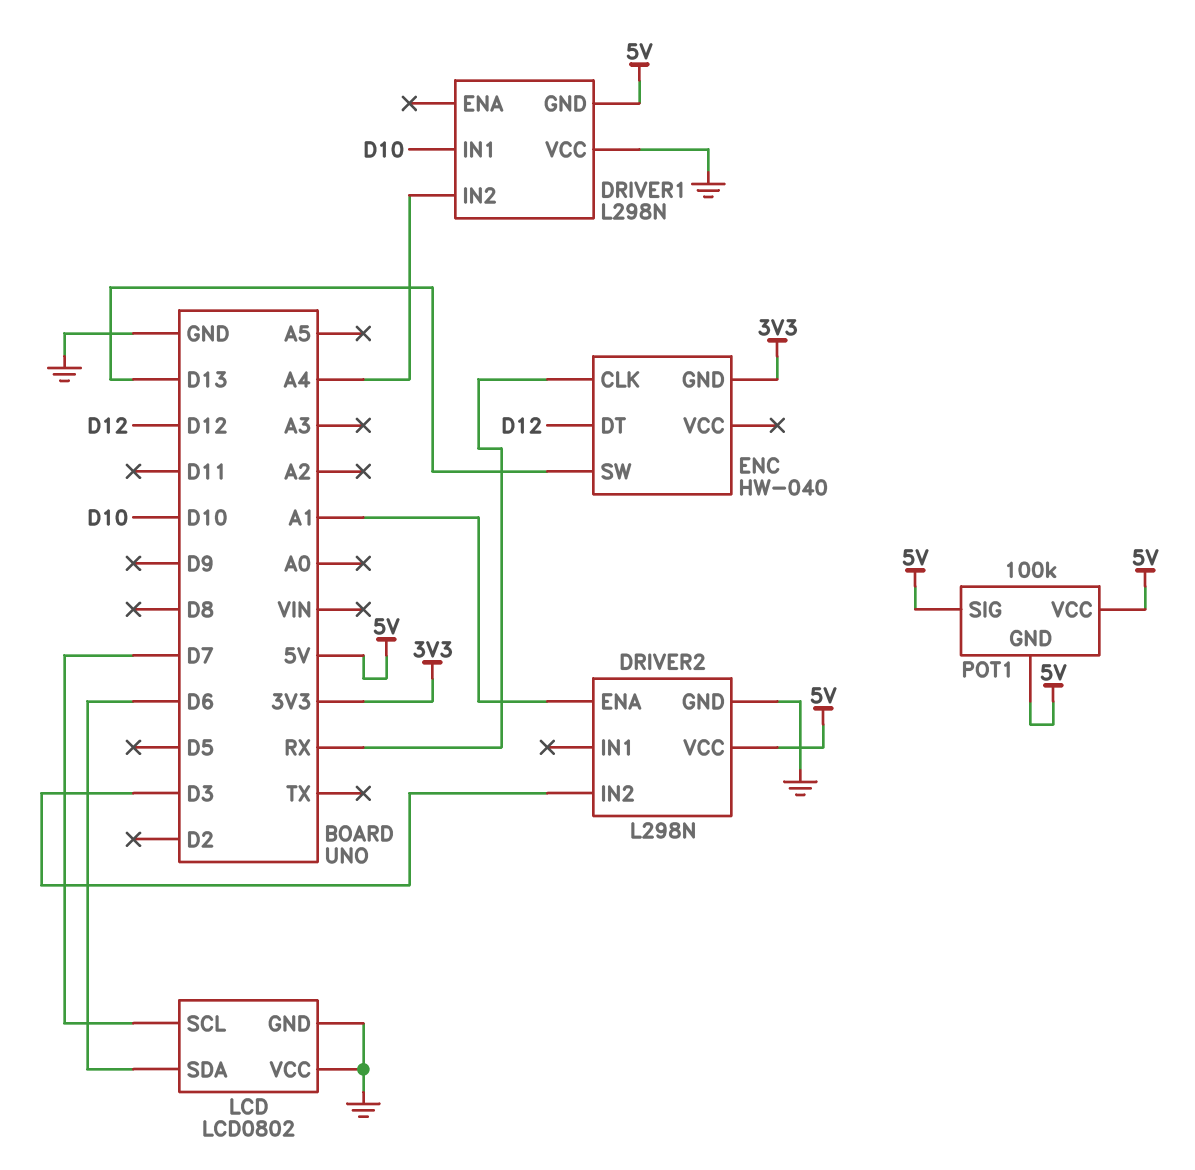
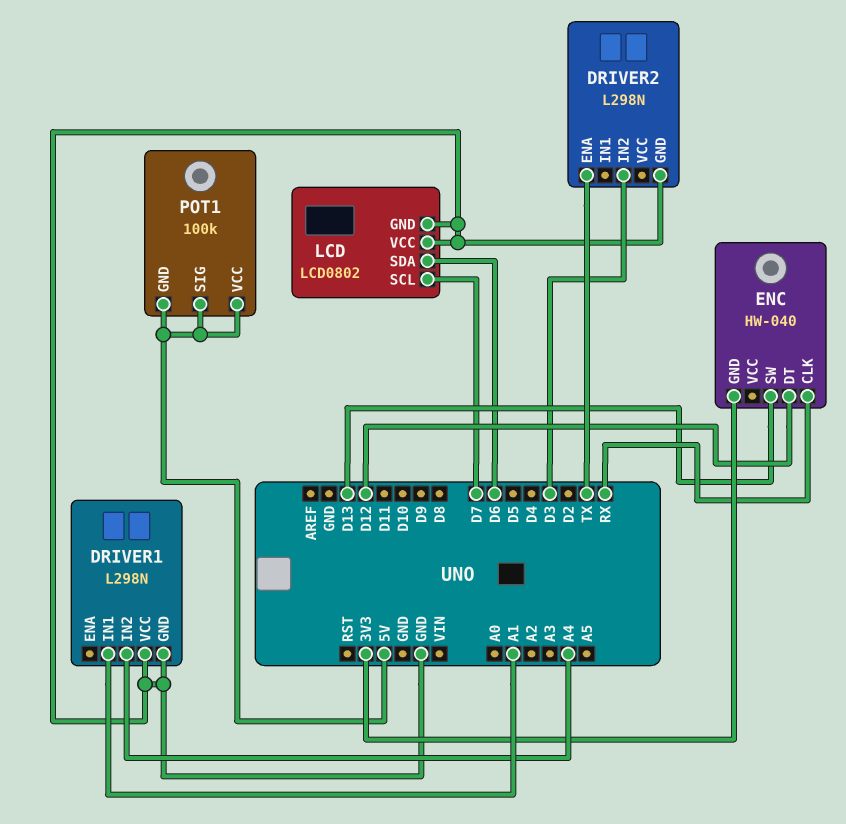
DRIVER1 pin GND: 5V -> GND
DRIVER1 pin IN1: D10 -> A1
DRIVER2 pin ENA: A1 -> TX
DRIVER2 pin VCC: 5V -> none

